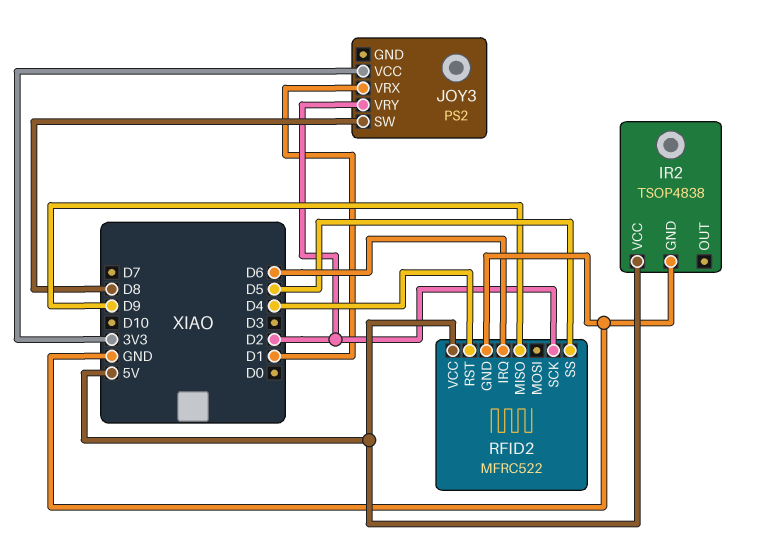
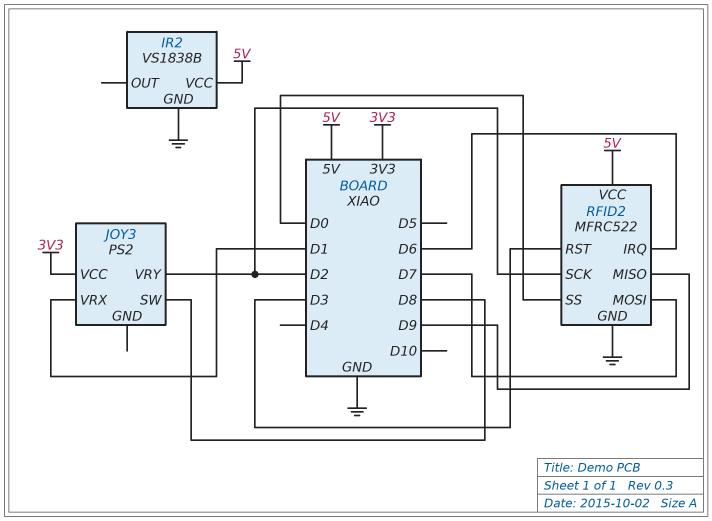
IR2: TSOP4838 -> VS1838B
RFID2 pin MOSI: none -> D7
RFID2 pin RST: D4 -> D3
RFID2 pin SS: D5 -> D0

